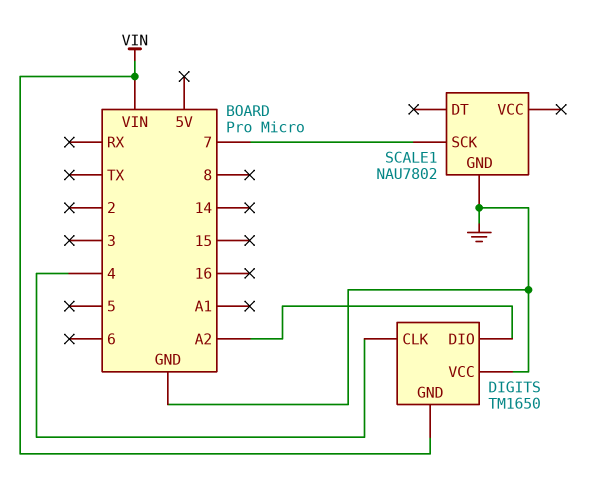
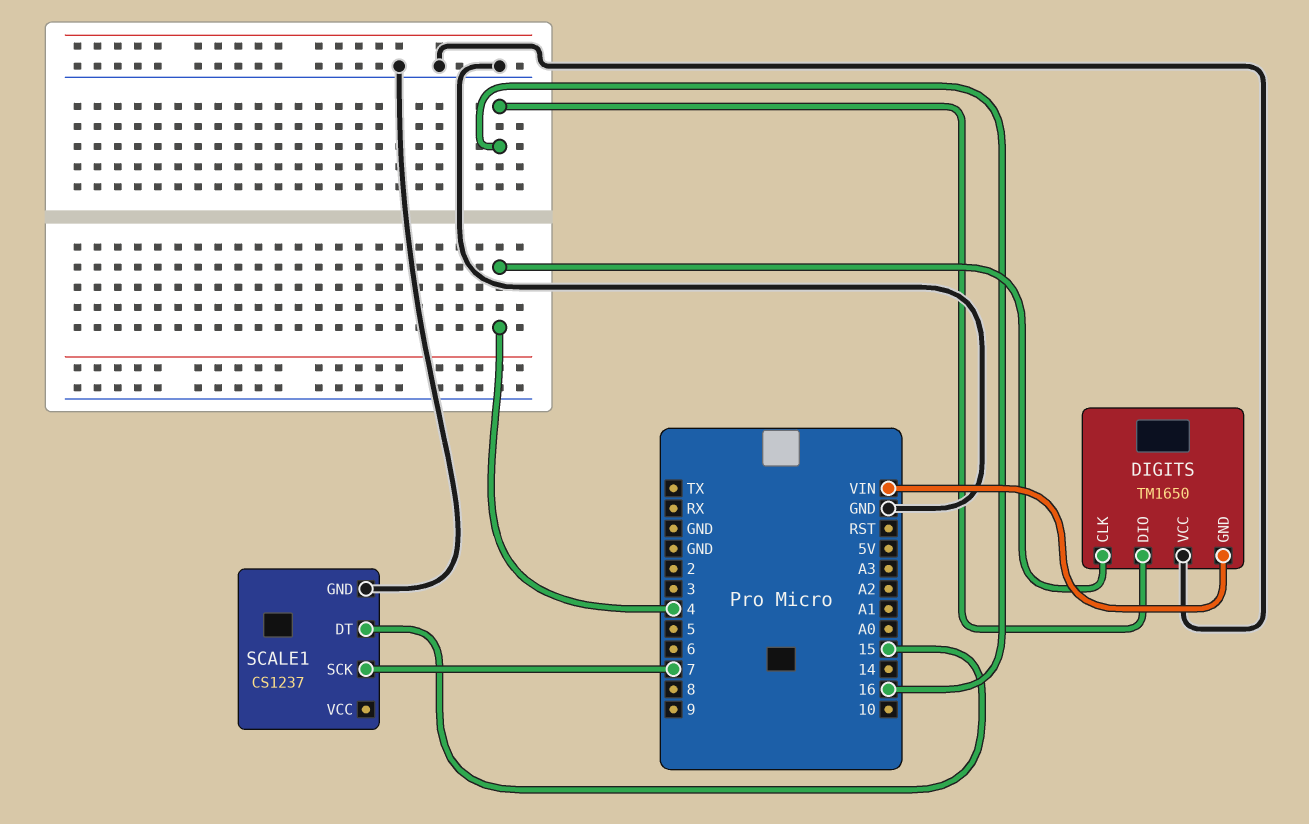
DIGITS pin DIO: A2 -> 16
SCALE1: NAU7802 -> CS1237
SCALE1 pin DT: none -> 15

